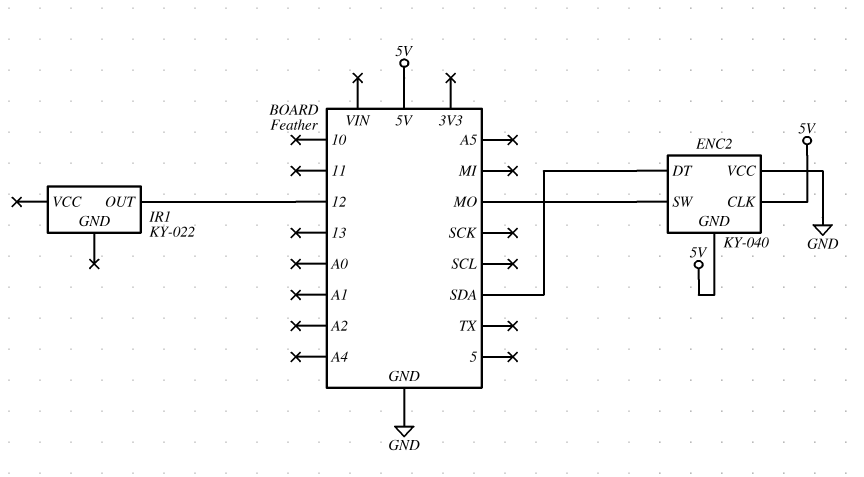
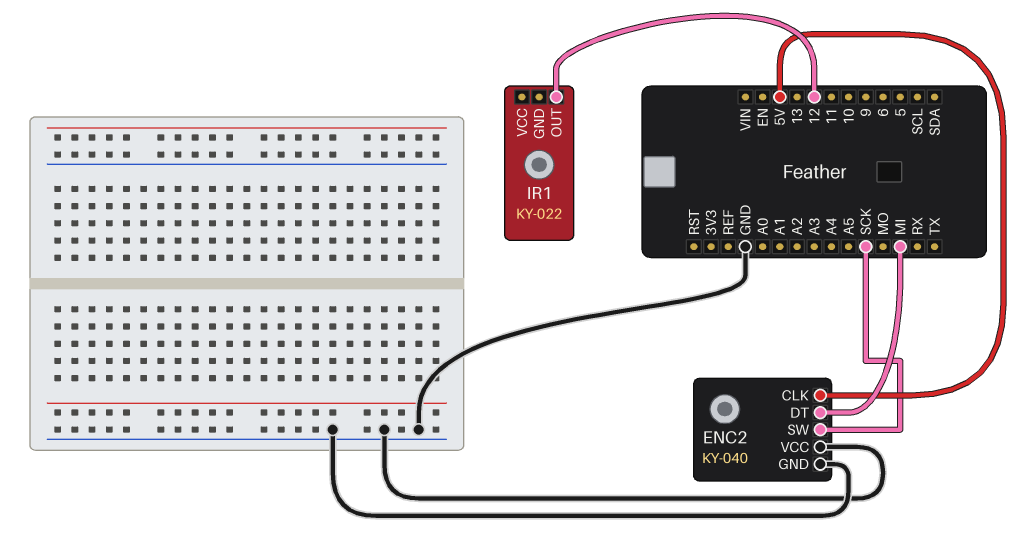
ENC2 pin DT: SDA -> MI
ENC2 pin GND: 5V -> GND
ENC2 pin SW: MO -> SCK

